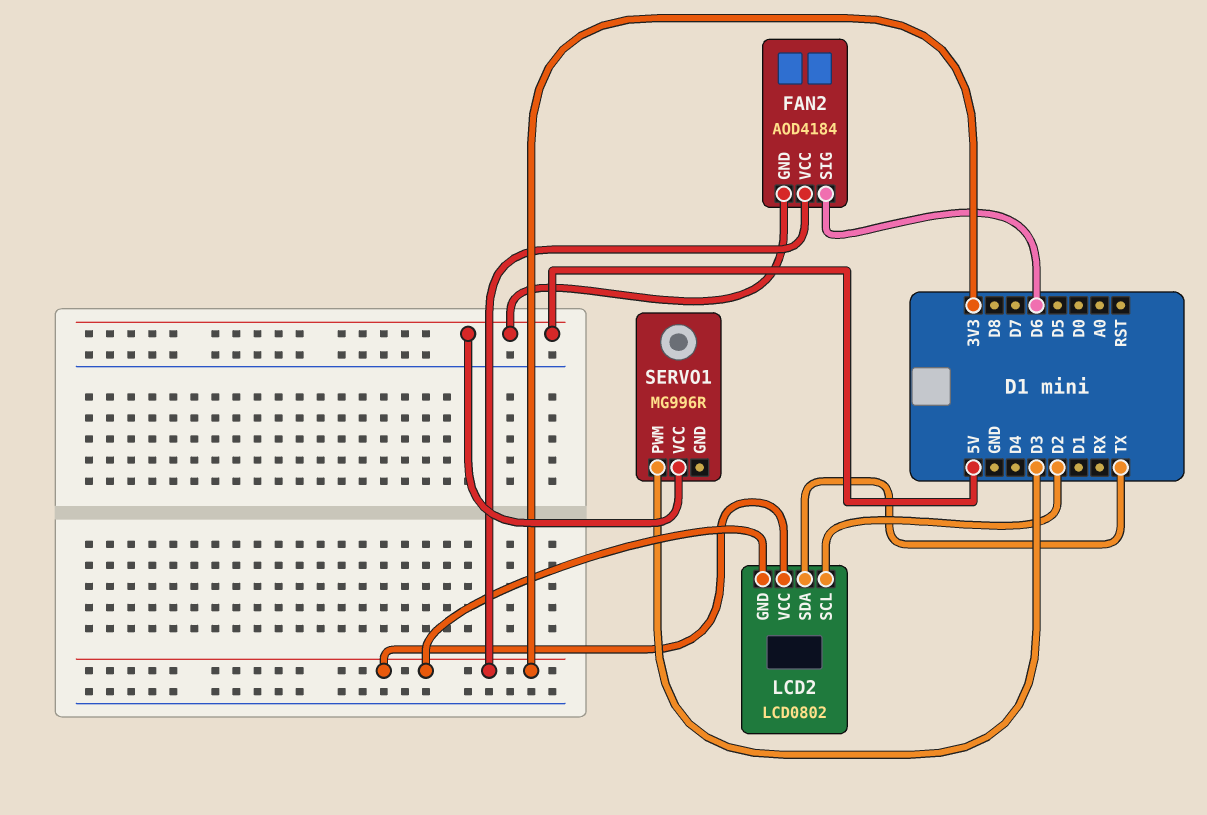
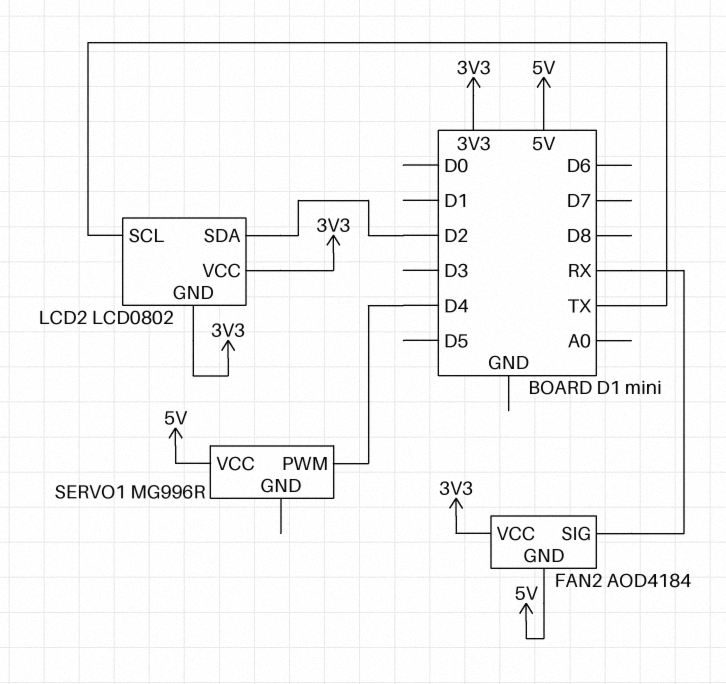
FAN2 pin SIG: D6 -> RX
LCD2 pin SCL: D2 -> TX
LCD2 pin SDA: TX -> D2
SERVO1 pin PWM: D3 -> D4

